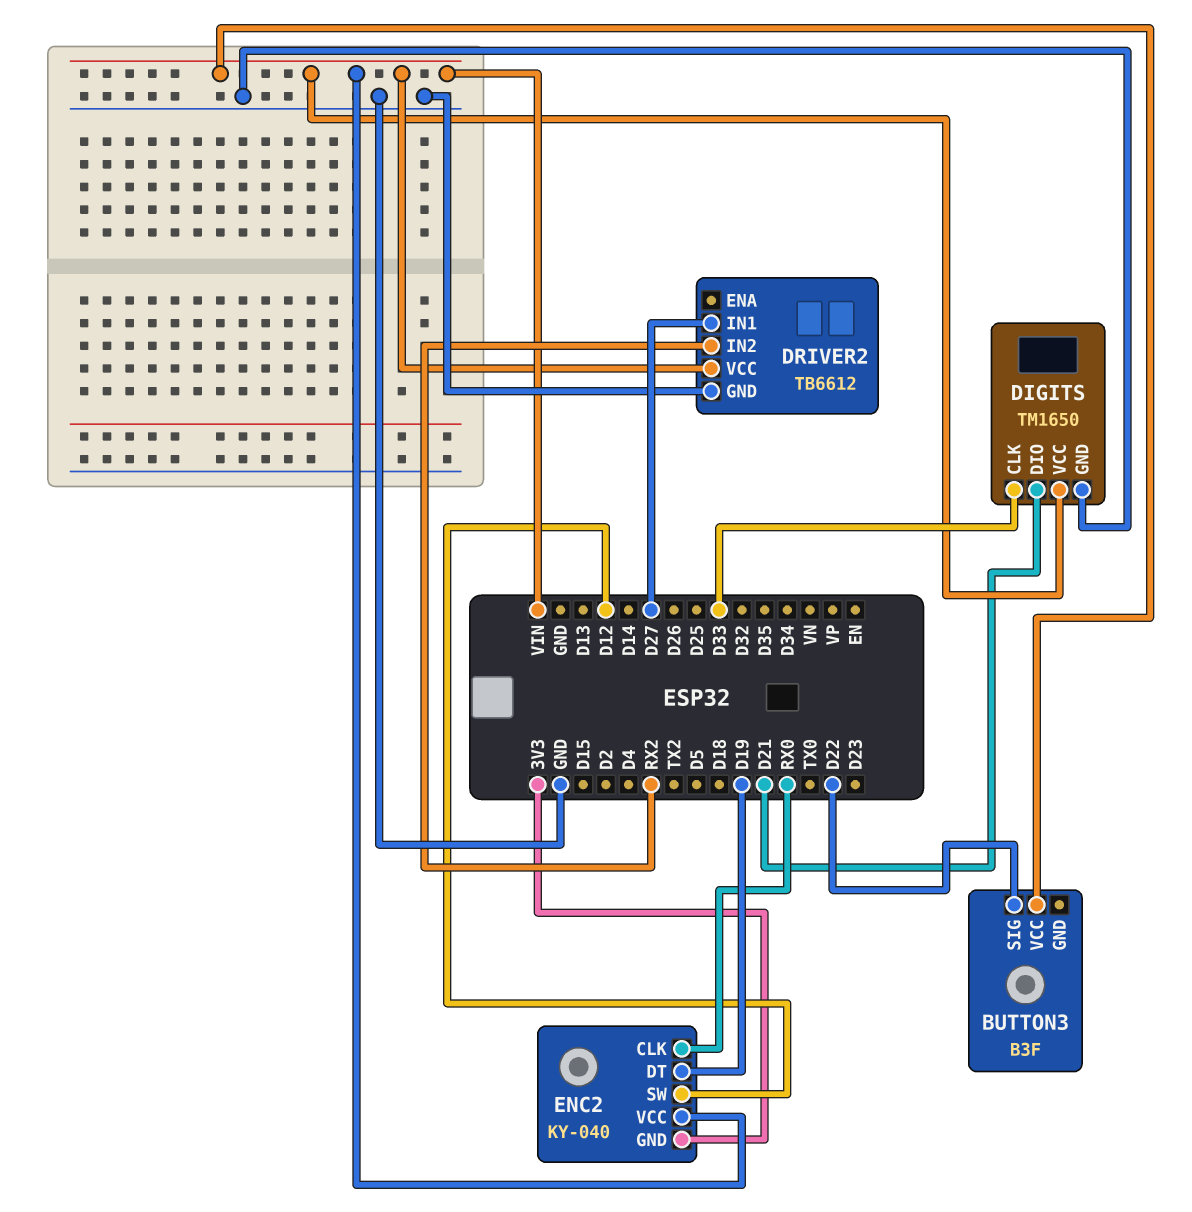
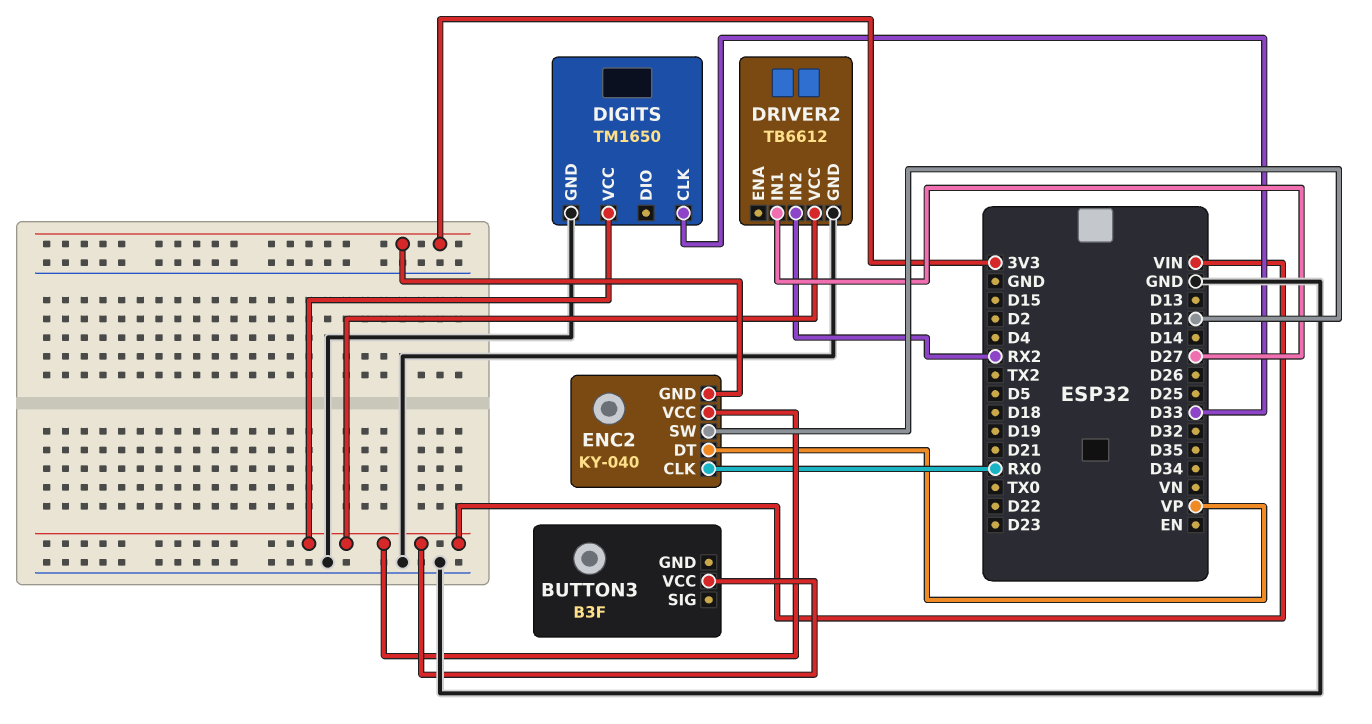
BUTTON3 pin SIG: D22 -> none
DIGITS pin DIO: D21 -> none
ENC2 pin DT: D19 -> VP

